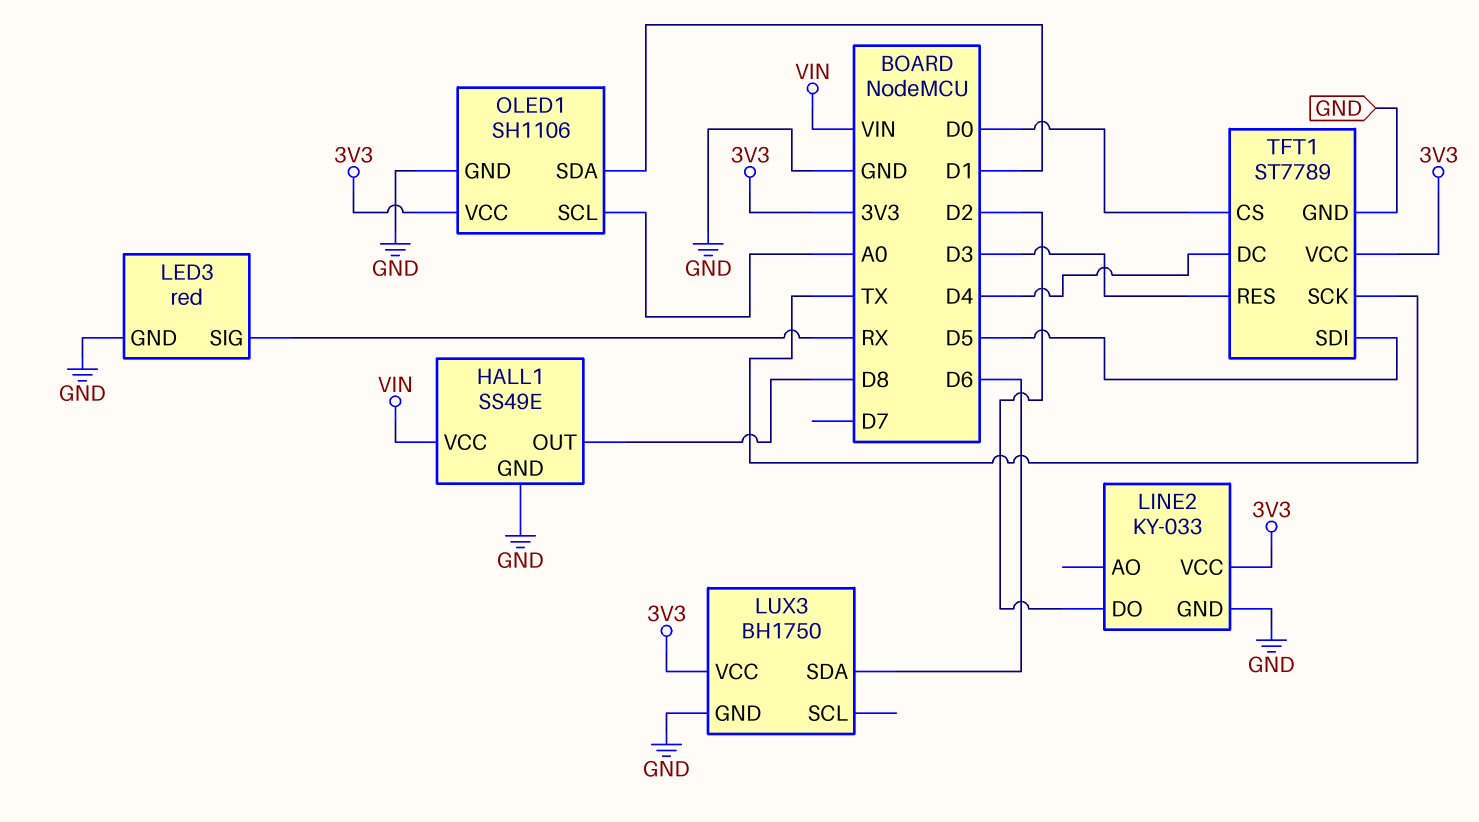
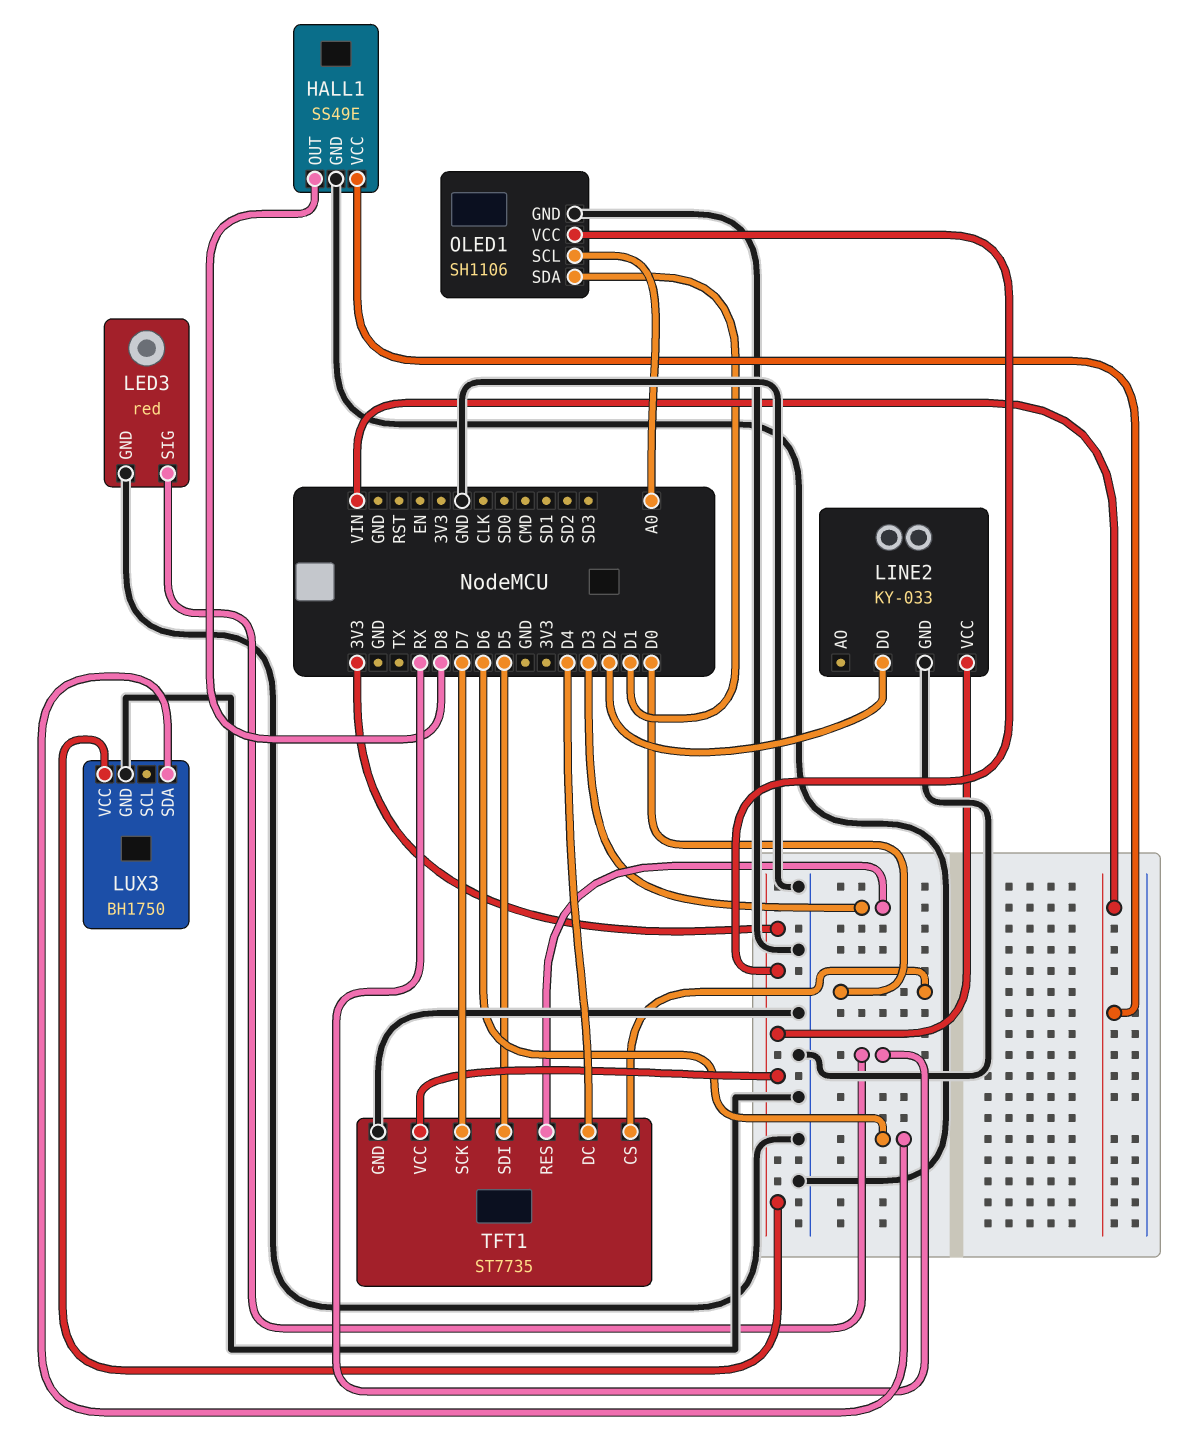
TFT1: ST7789 -> ST7735
TFT1 pin SCK: TX -> D7

